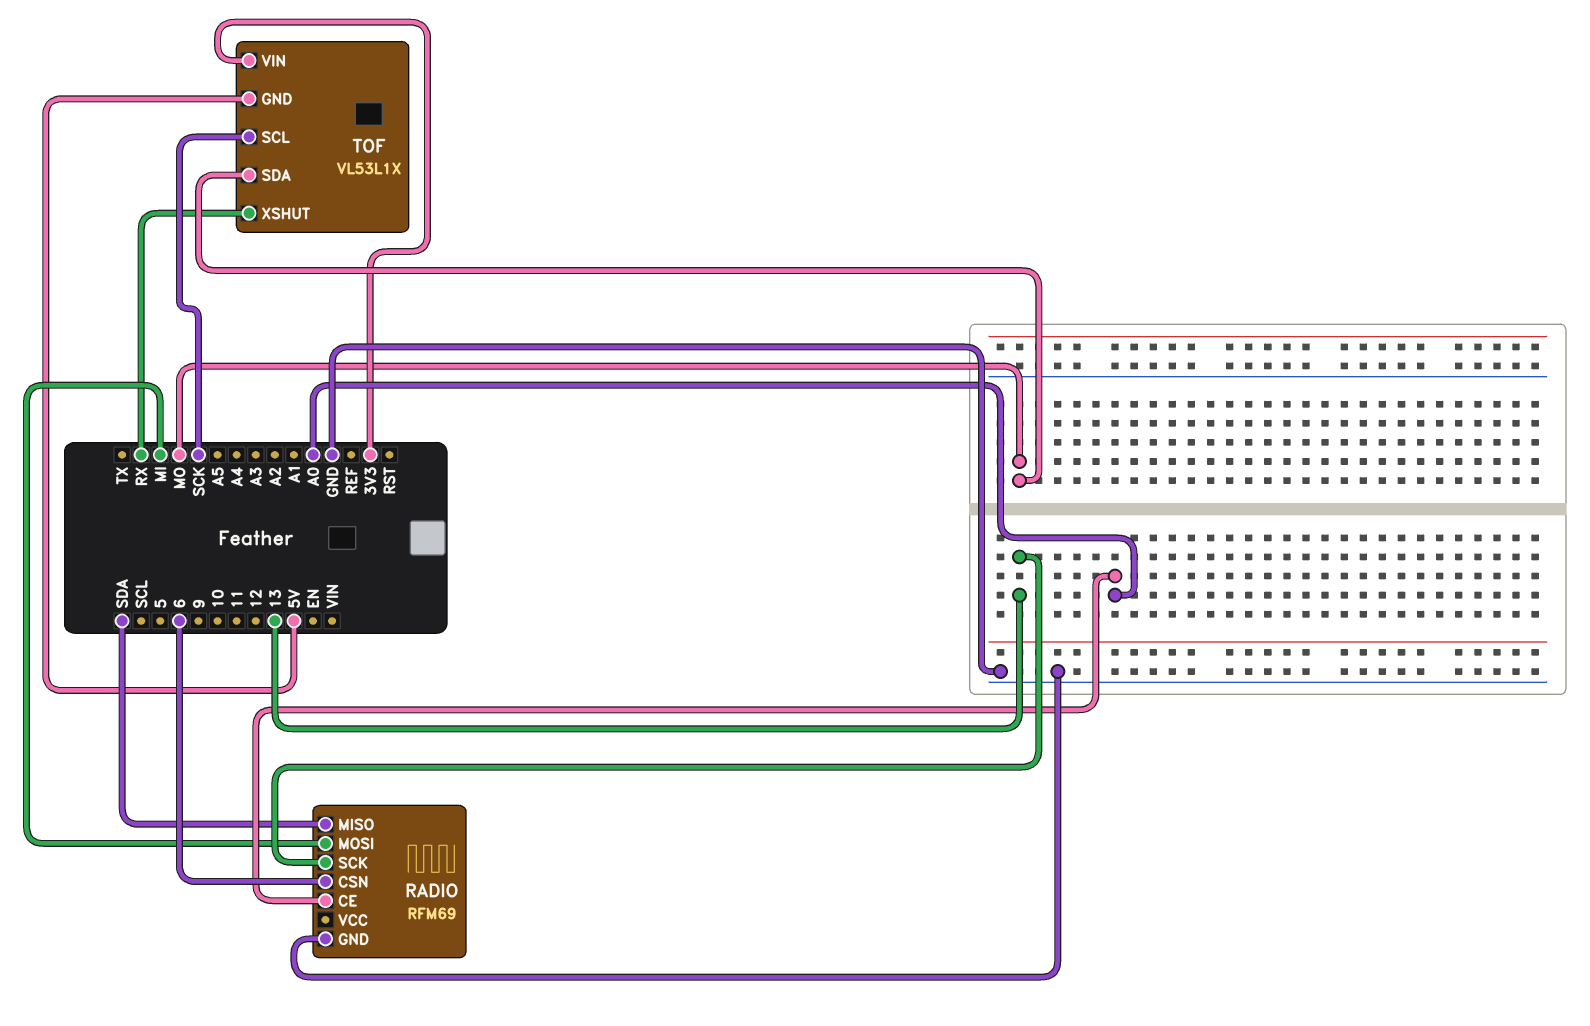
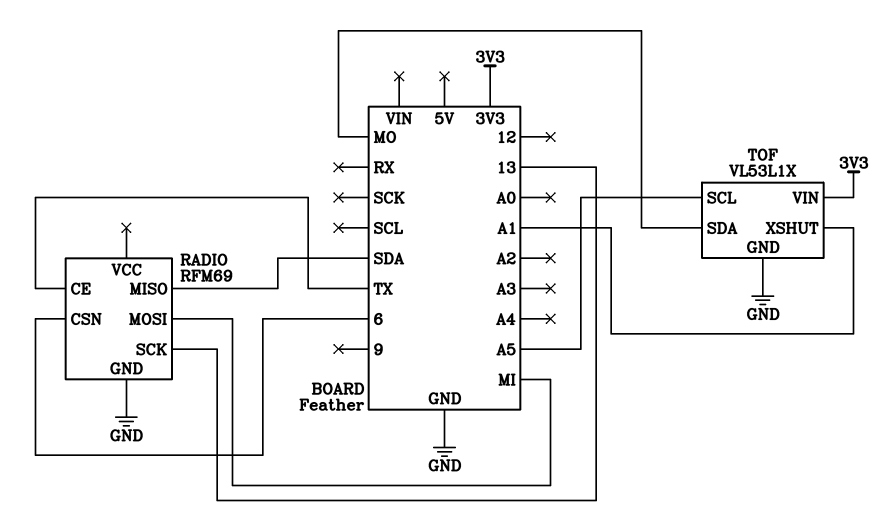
RADIO pin CE: A0 -> TX
TOF pin GND: 5V -> GND
TOF pin SCL: SCK -> A5
TOF pin XSHUT: RX -> A1

